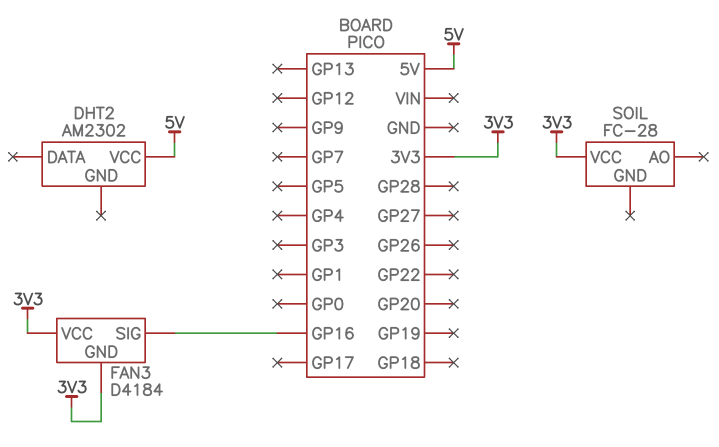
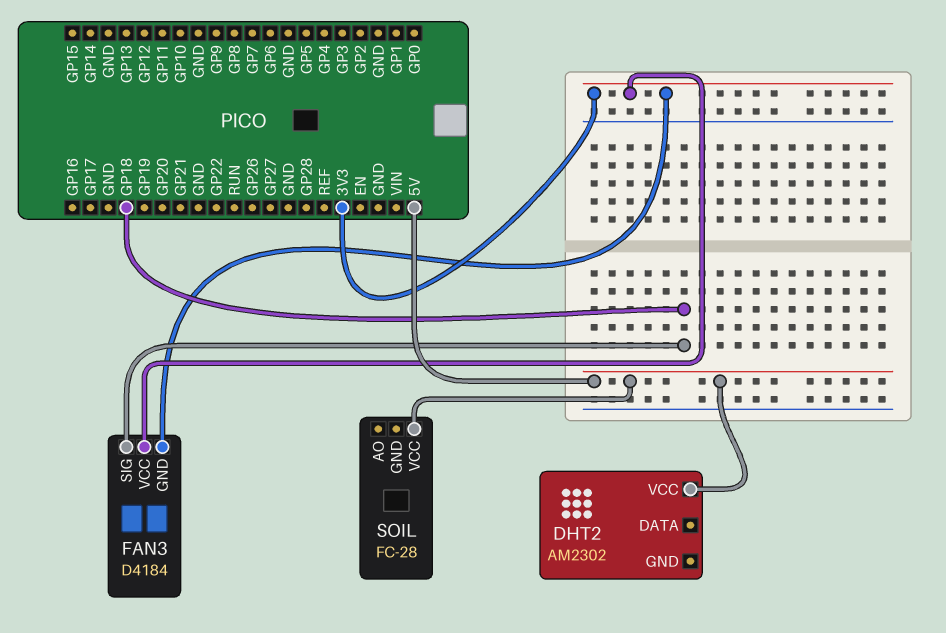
FAN3 pin SIG: GP16 -> GP18
SOIL pin VCC: 3V3 -> 5V

